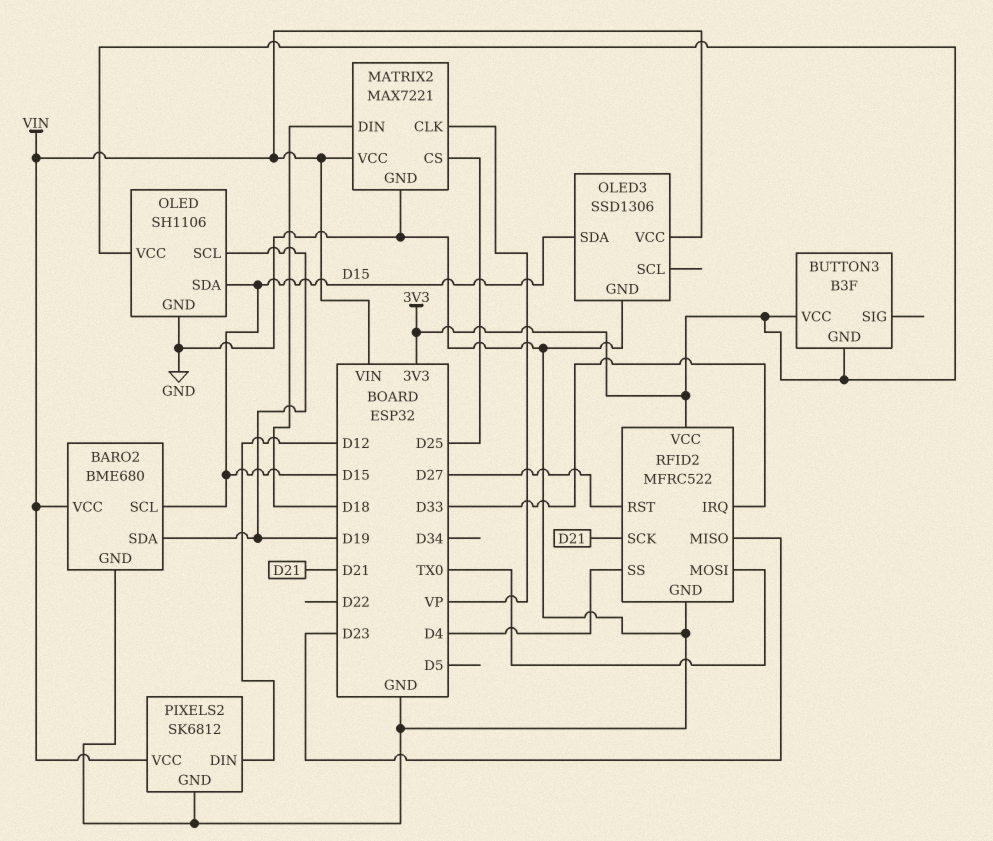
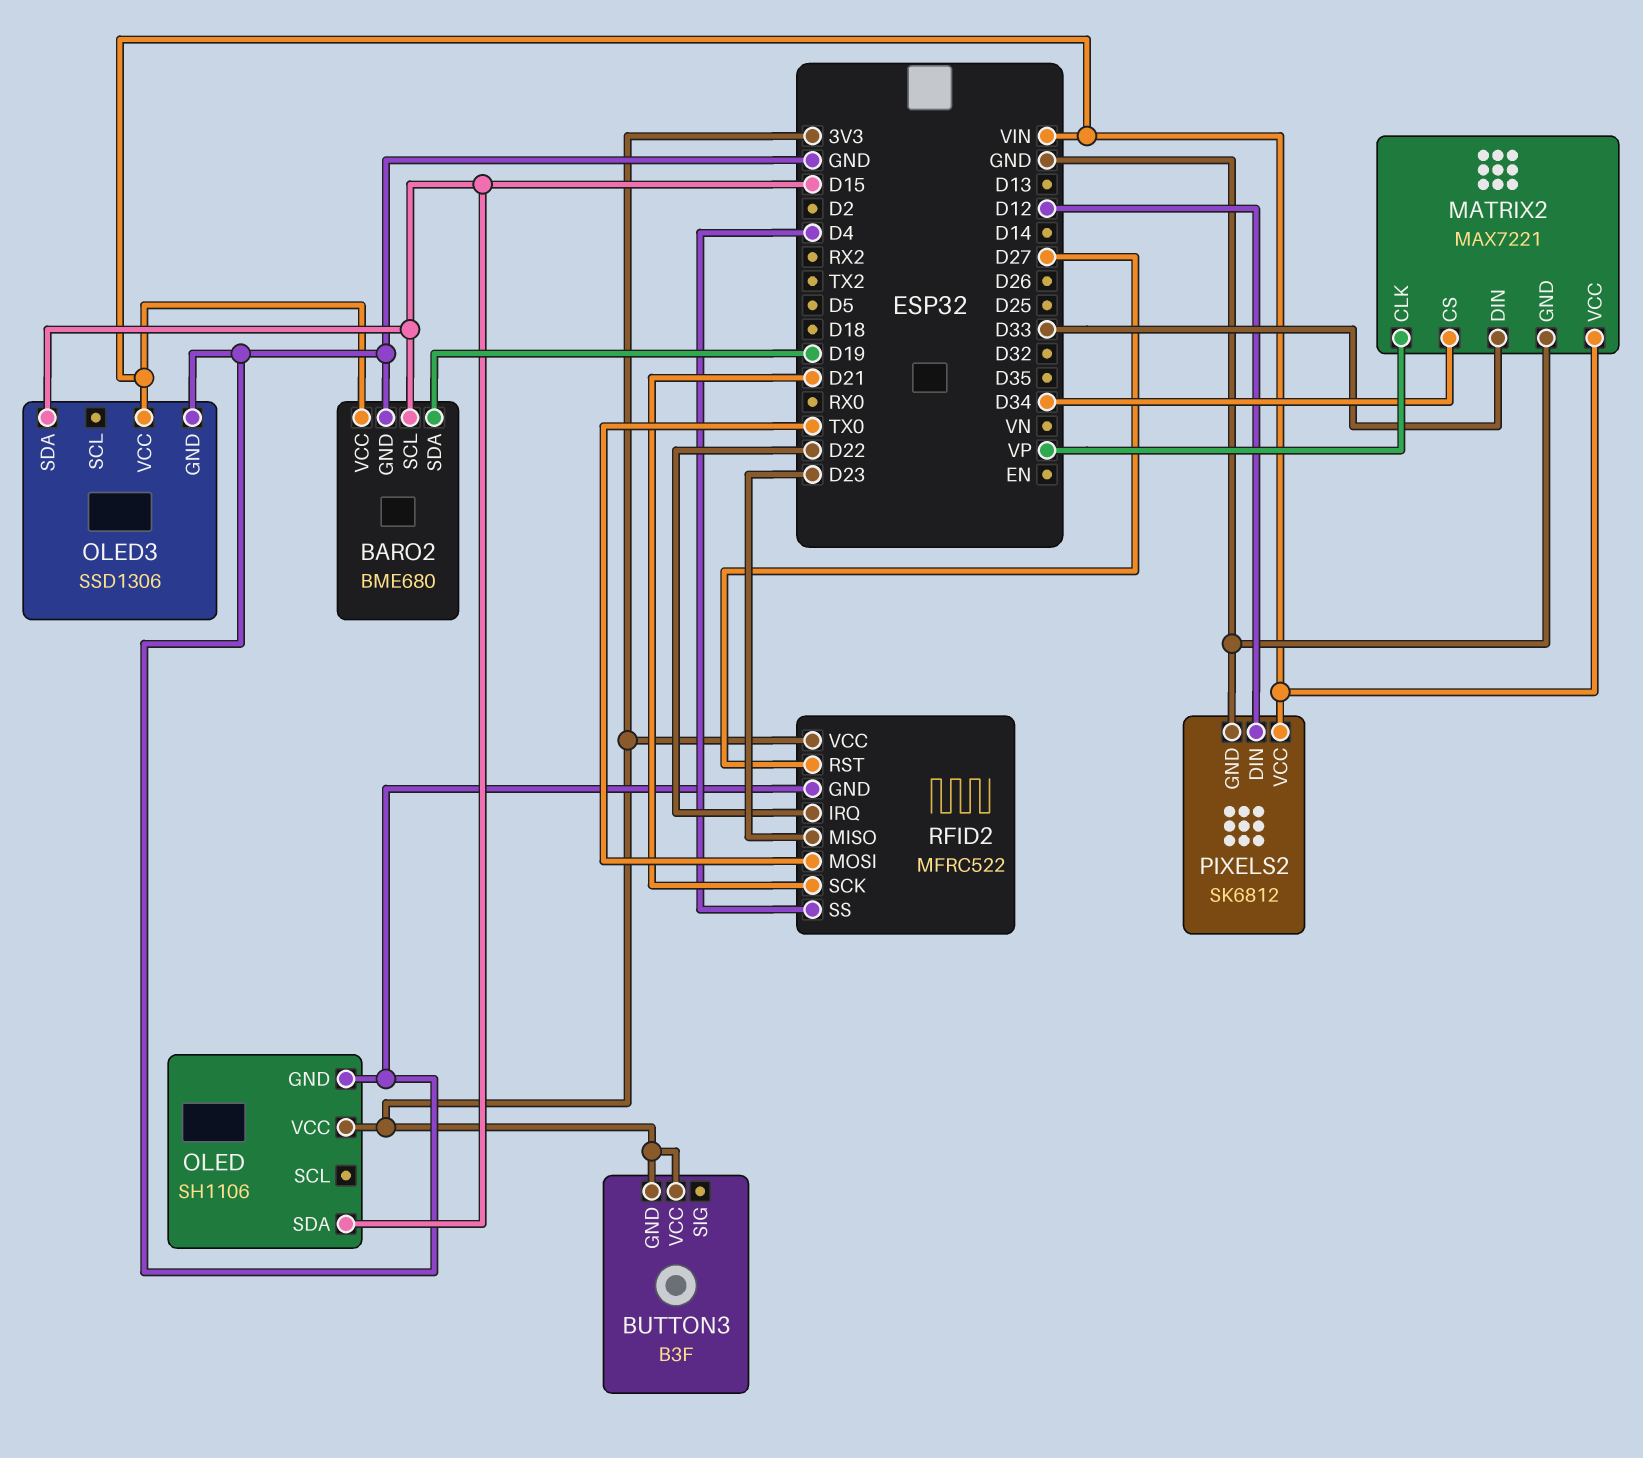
MATRIX2 pin CS: D25 -> D34
MATRIX2 pin DIN: D18 -> D33
OLED pin SCL: D19 -> none
RFID2 pin IRQ: D33 -> D22

